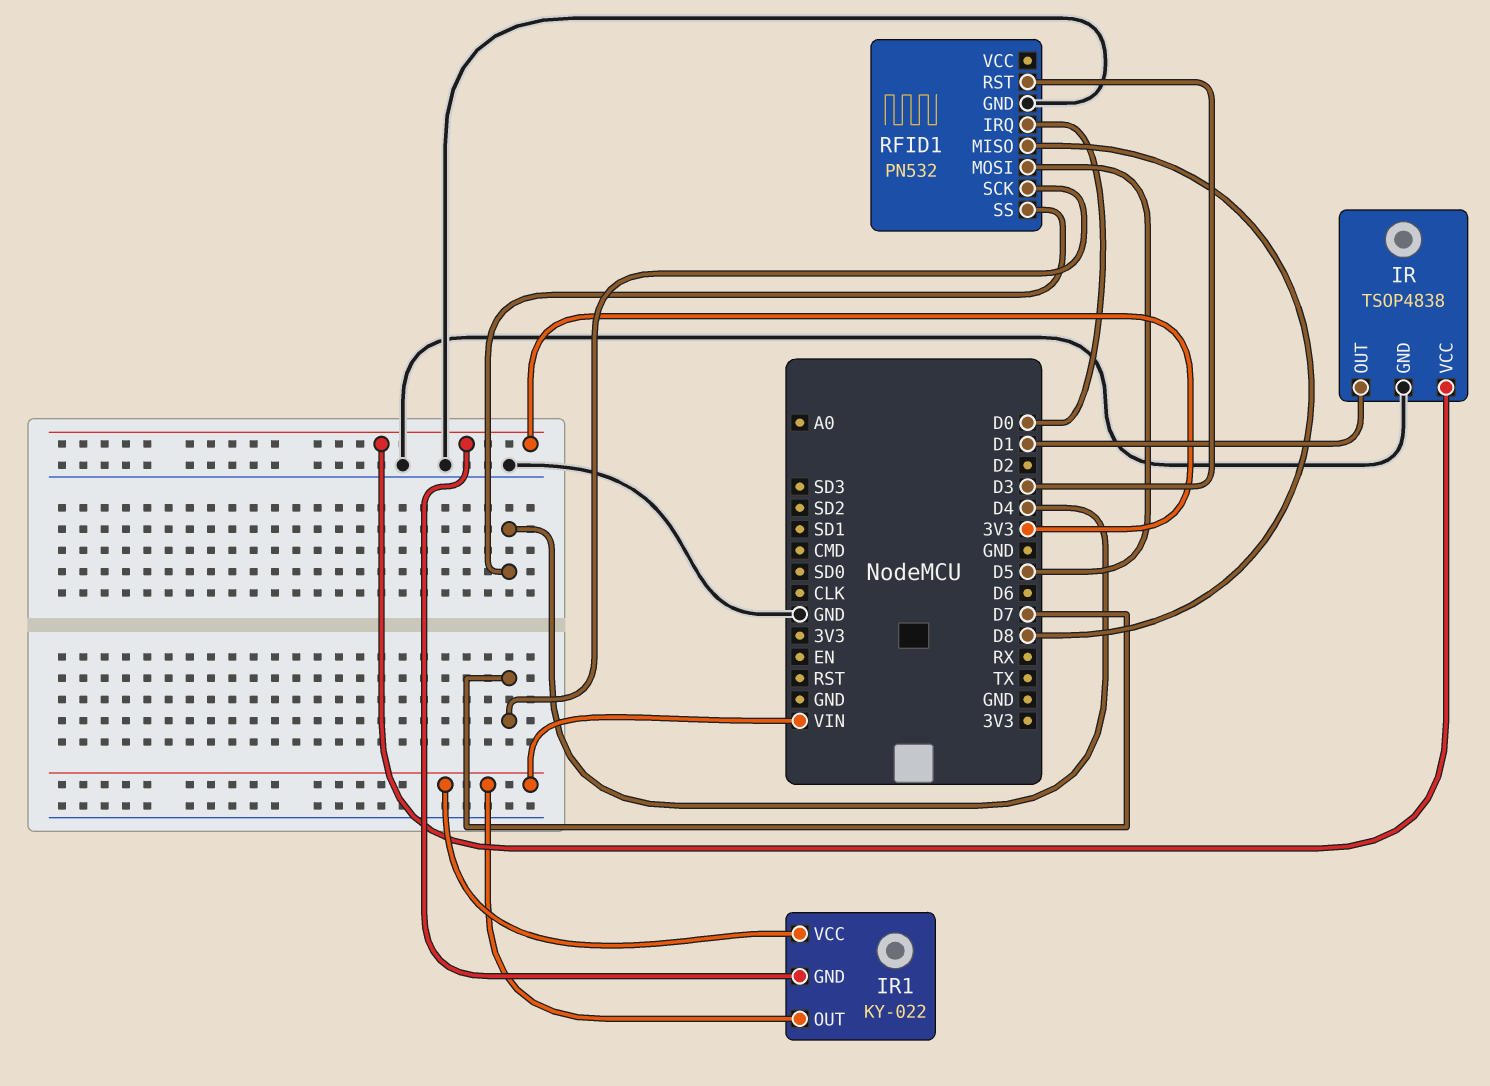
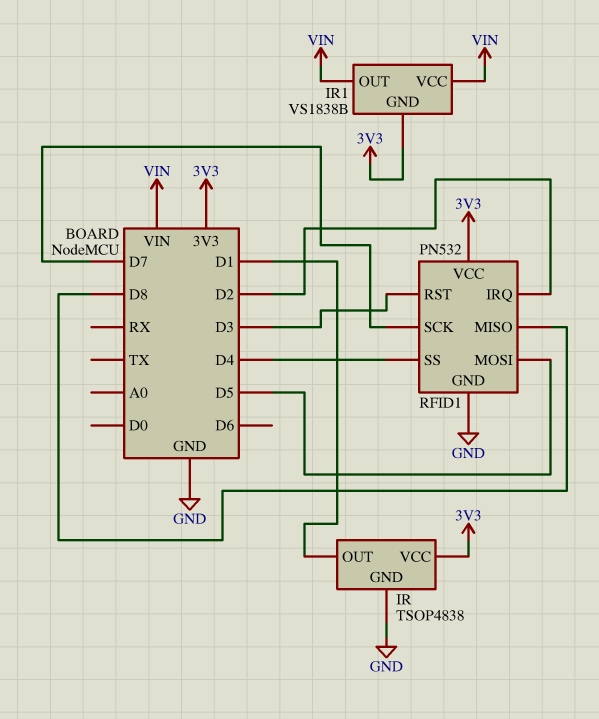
IR1: KY-022 -> VS1838B
RFID1 pin IRQ: D0 -> D2
RFID1 pin VCC: none -> 3V3

